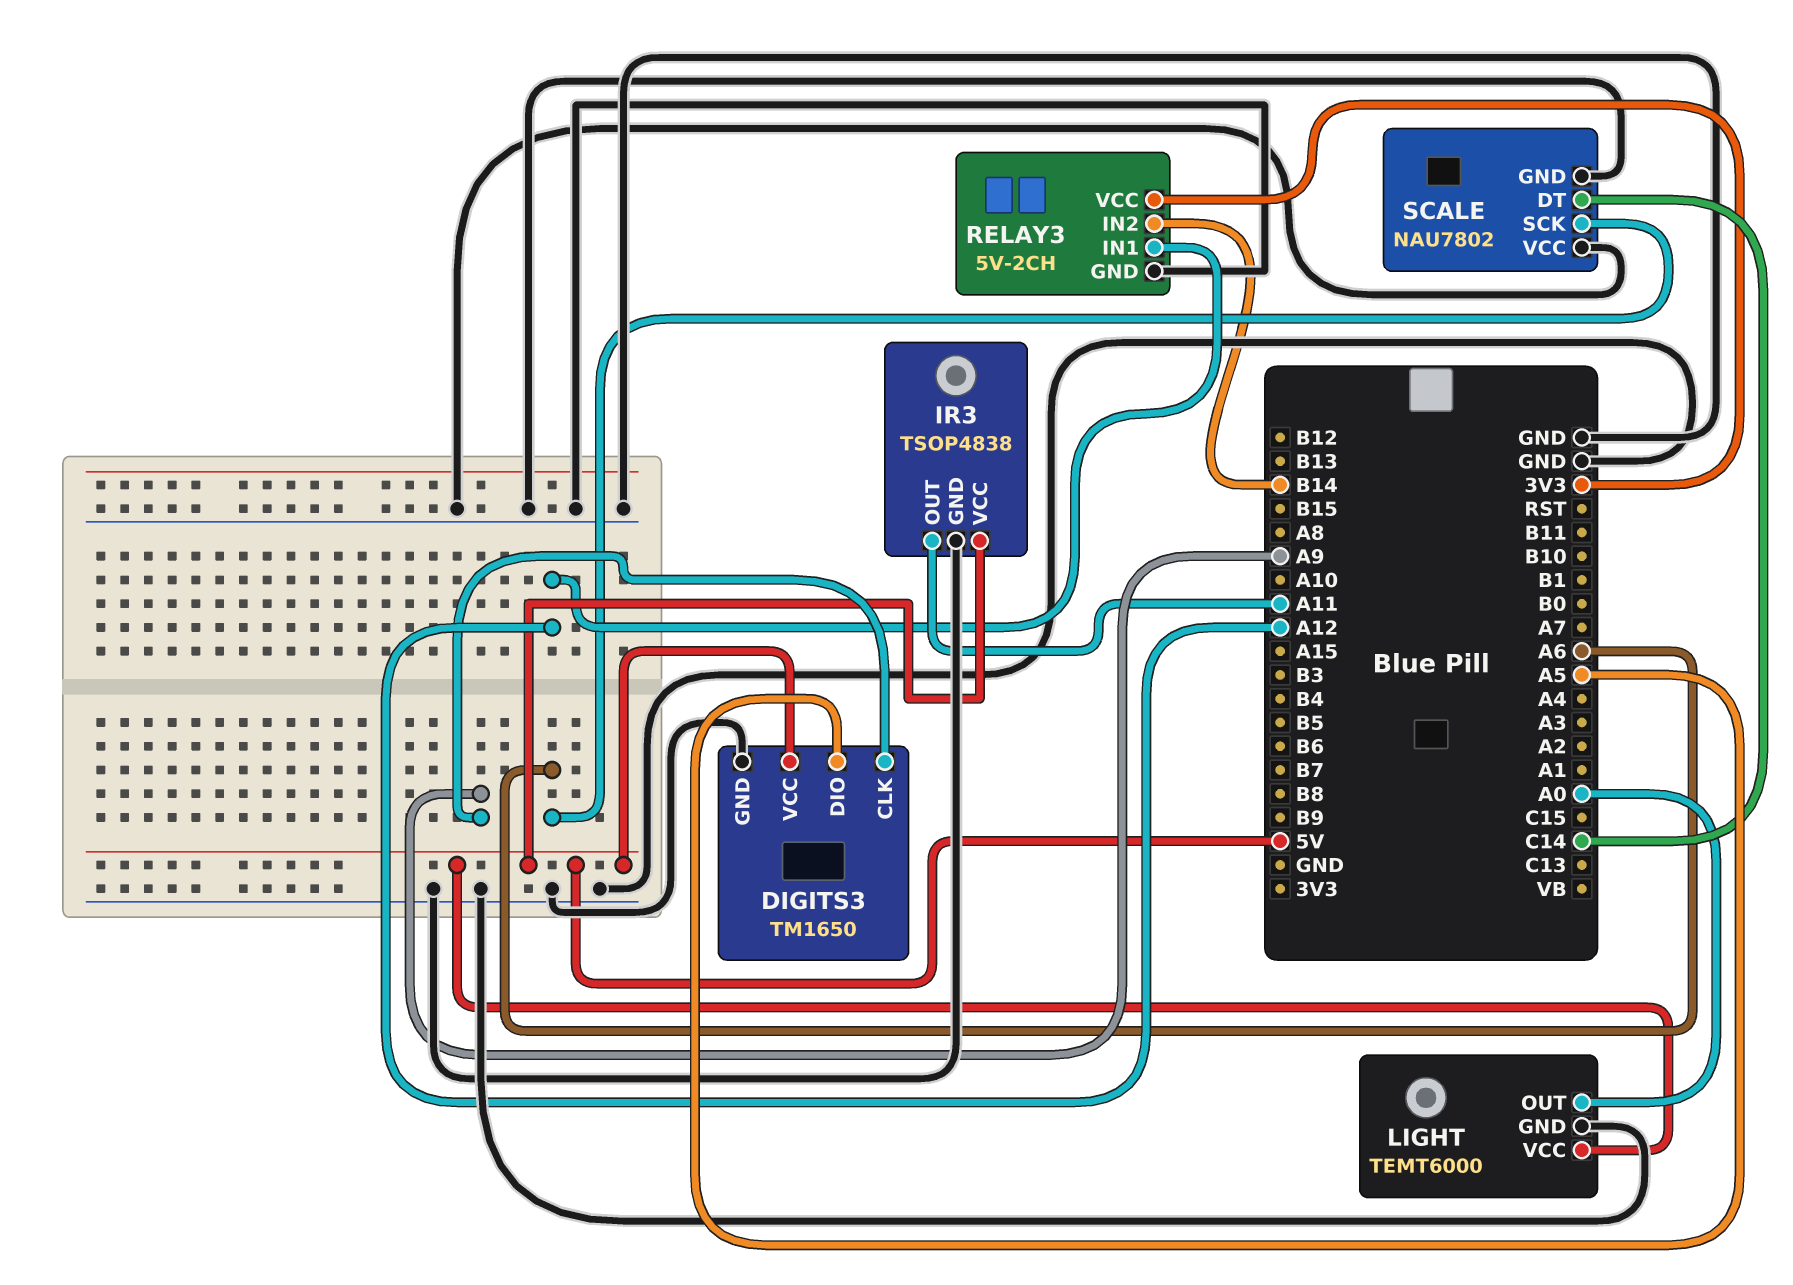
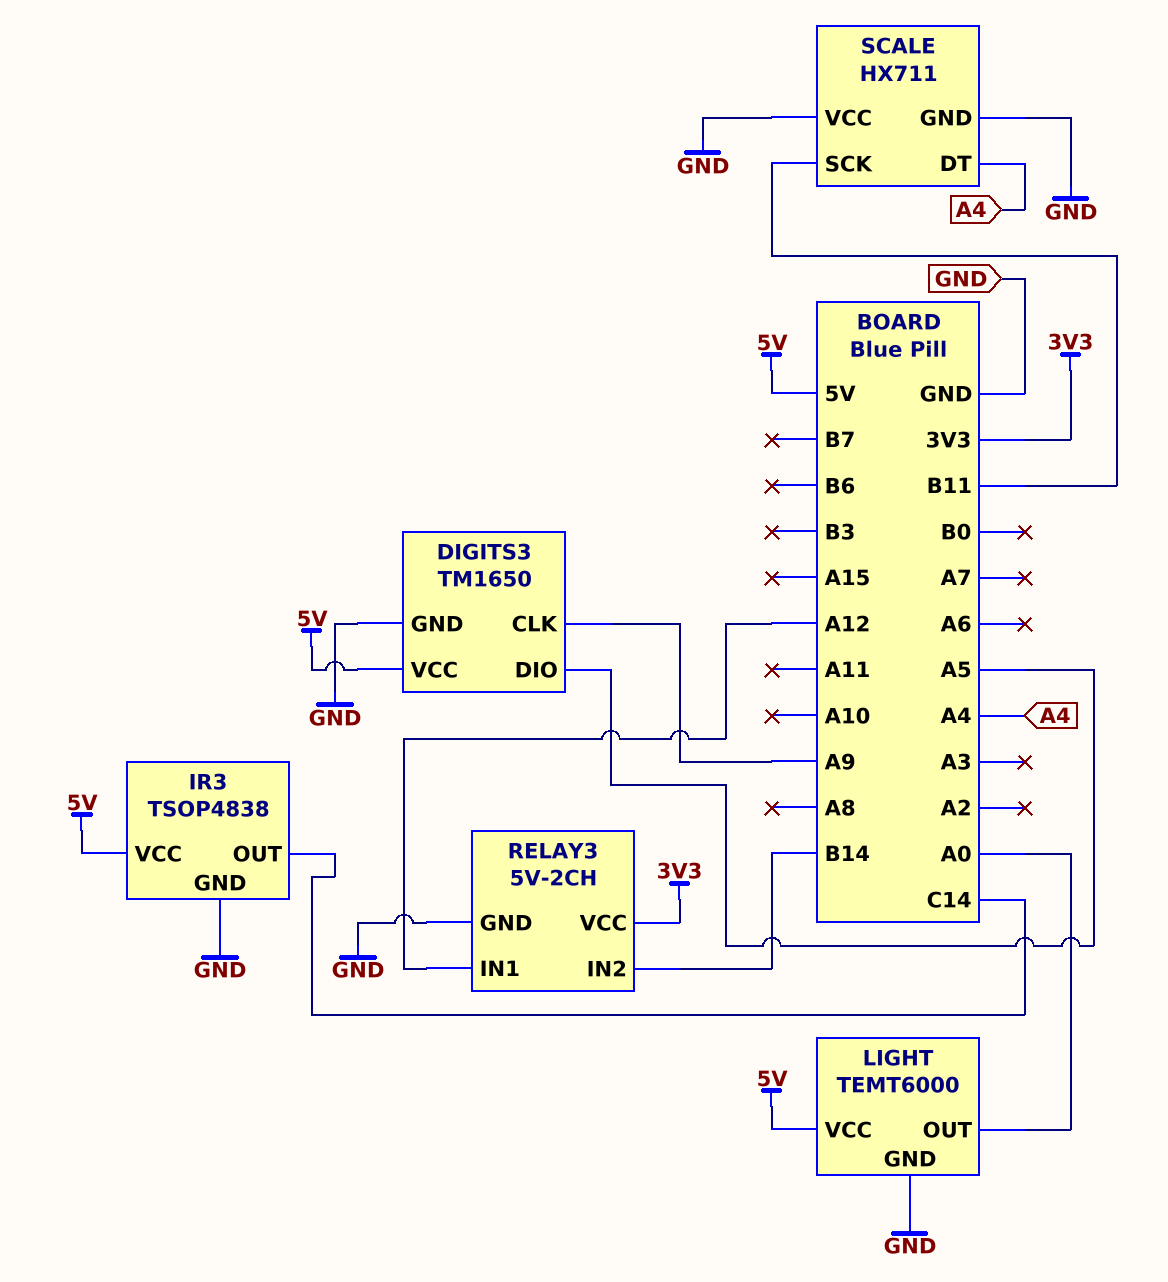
IR3 pin OUT: A11 -> C14
SCALE: NAU7802 -> HX711
SCALE pin DT: C14 -> A4
SCALE pin SCK: A6 -> B11

